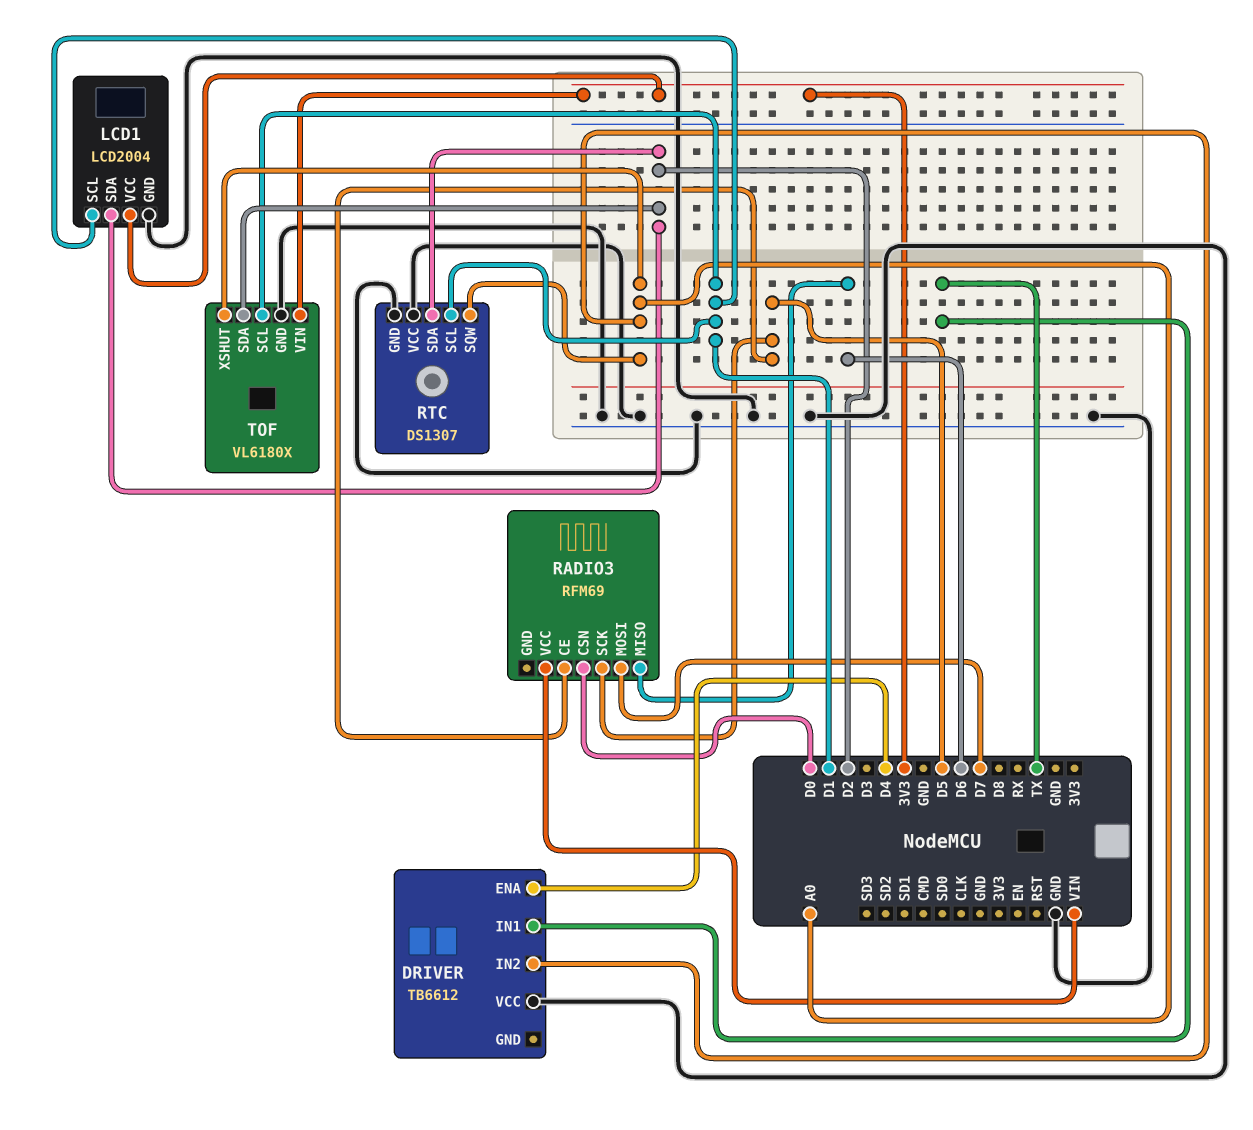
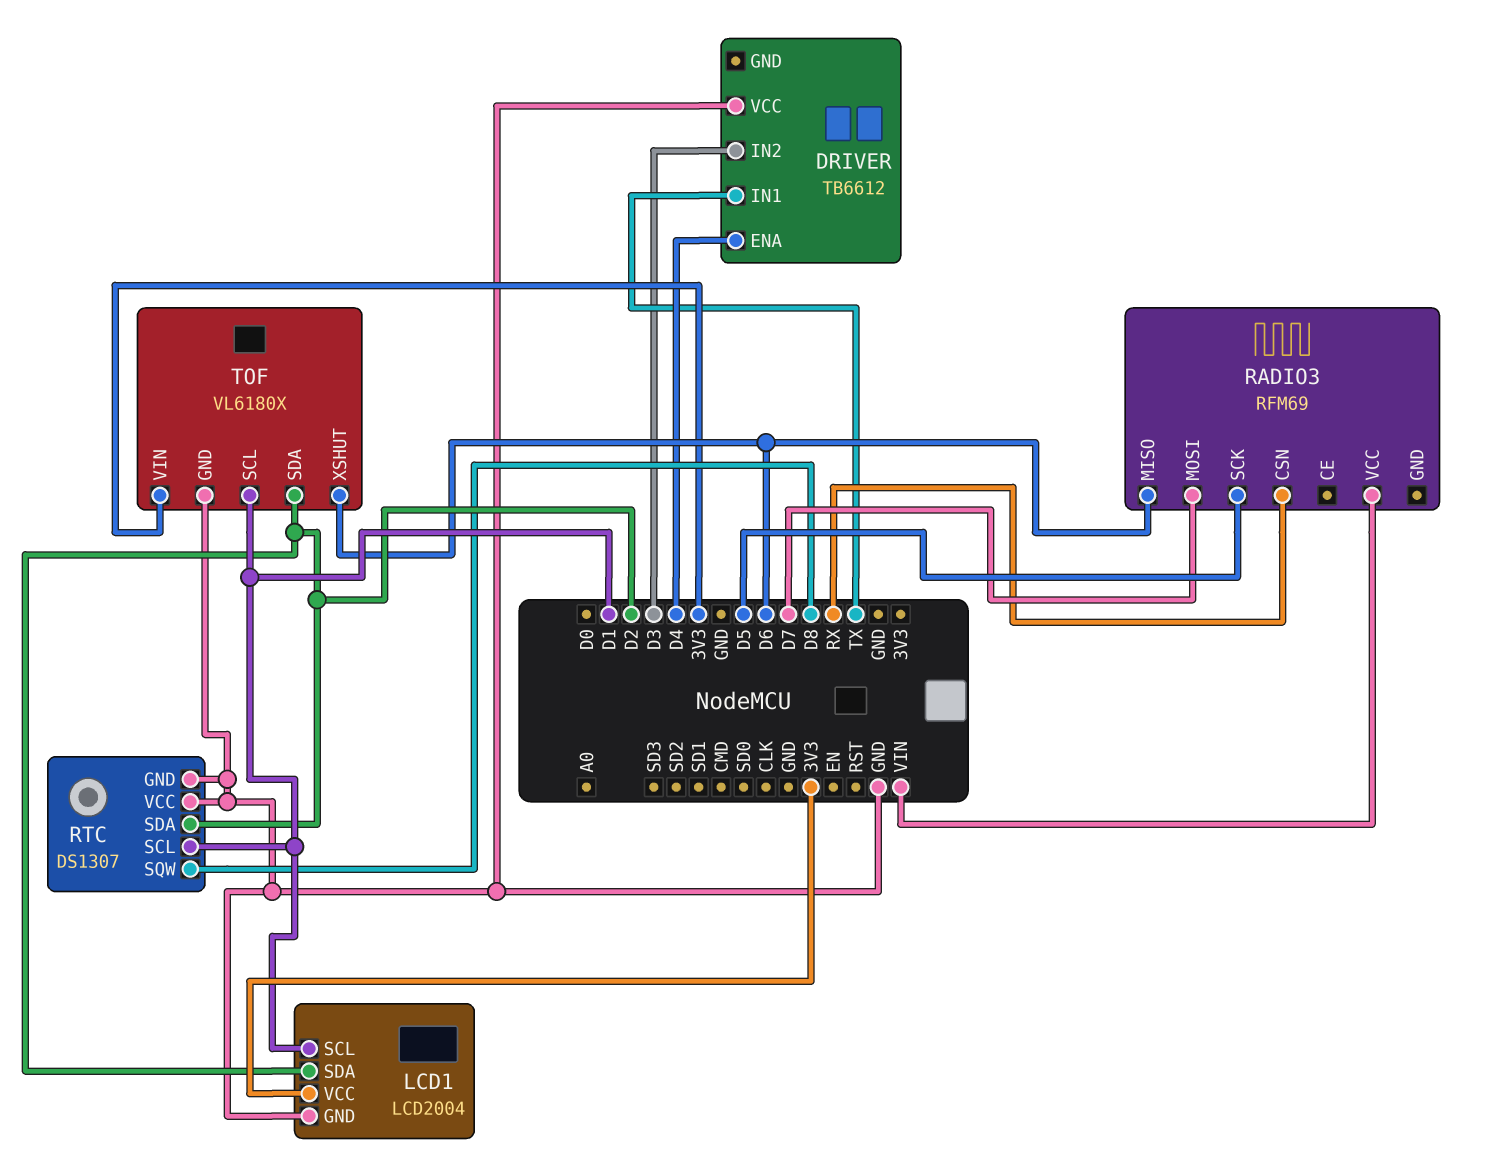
DRIVER pin IN2: A0 -> D3
RADIO3 pin CE: D5 -> none
RADIO3 pin CSN: D0 -> RX
RTC pin SQW: A0 -> D8
TOF pin XSHUT: A0 -> D6

